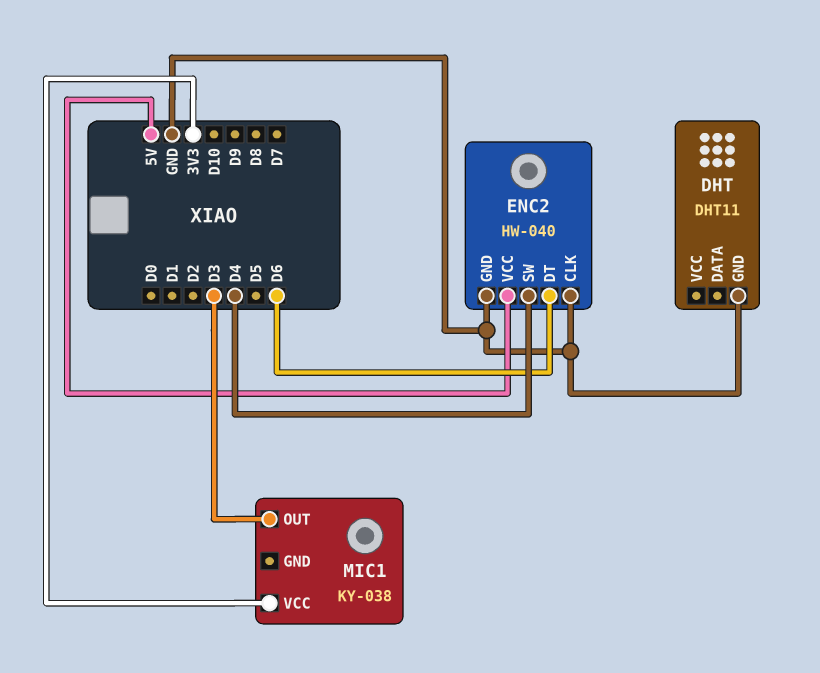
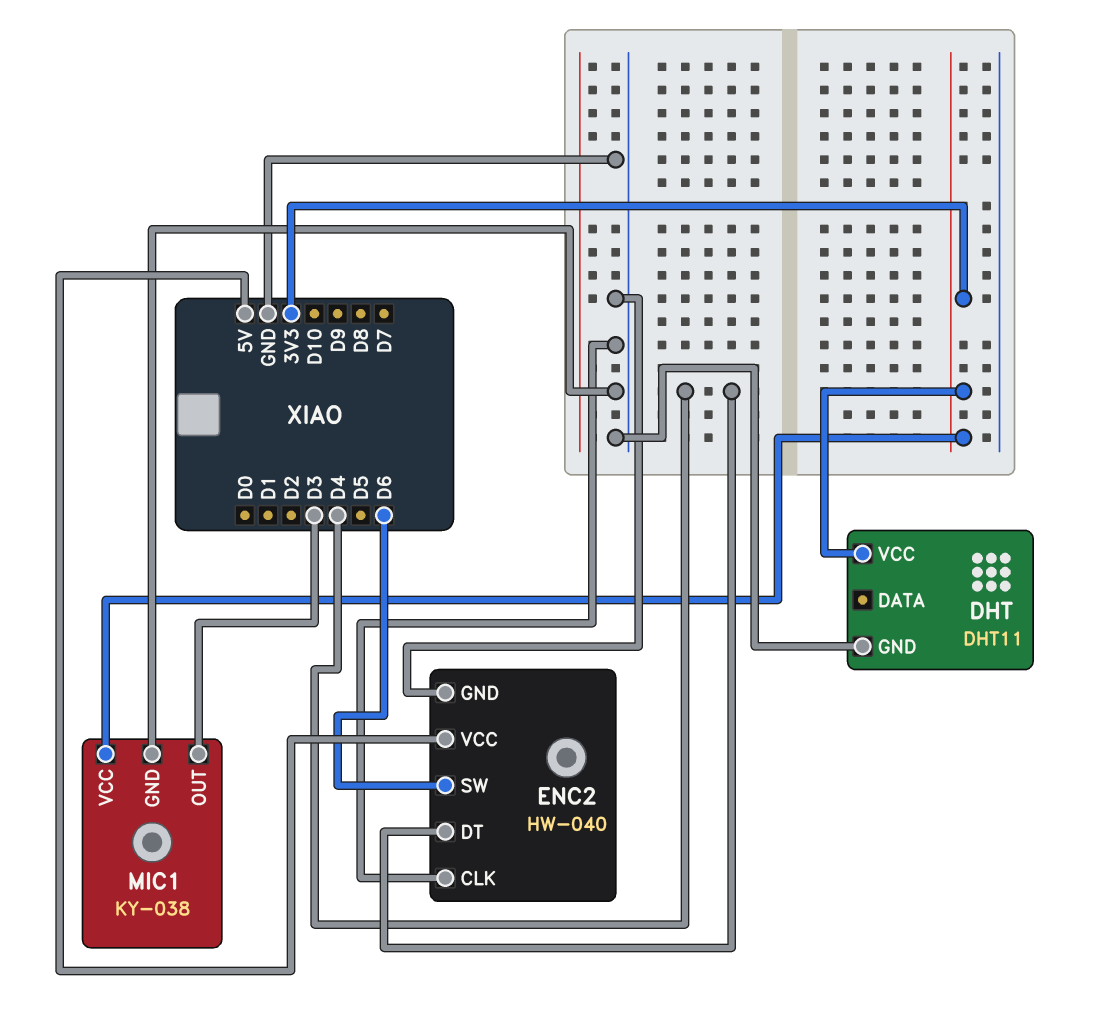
DHT pin VCC: none -> 3V3
ENC2 pin DT: D6 -> D4
ENC2 pin SW: D4 -> D6
MIC1 pin GND: none -> GND

